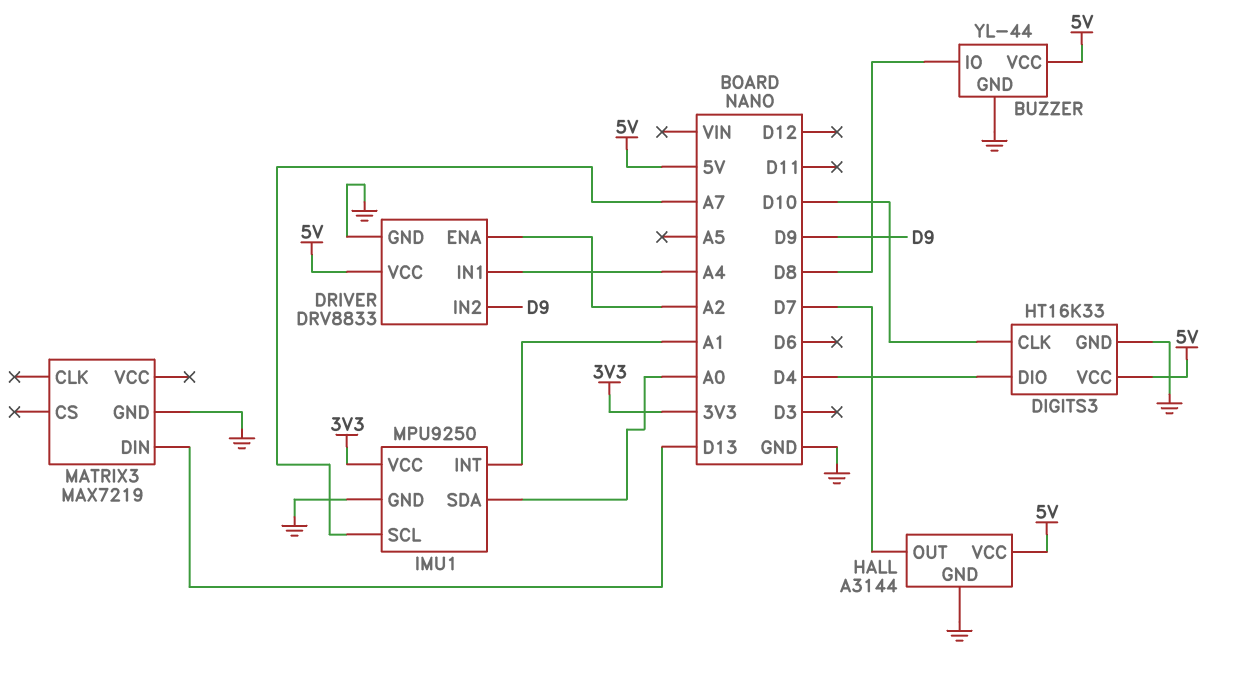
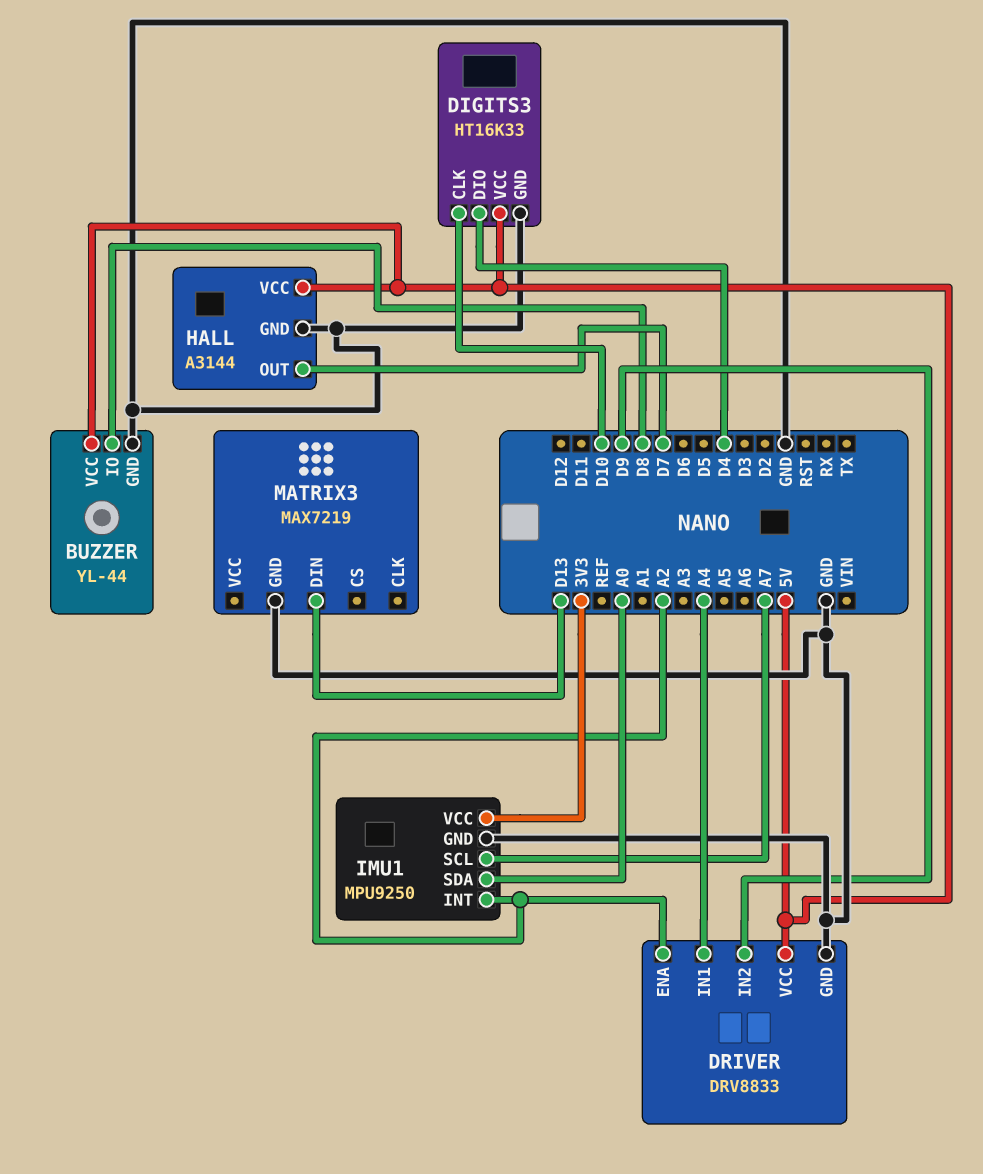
IMU1 pin INT: A1 -> A2

